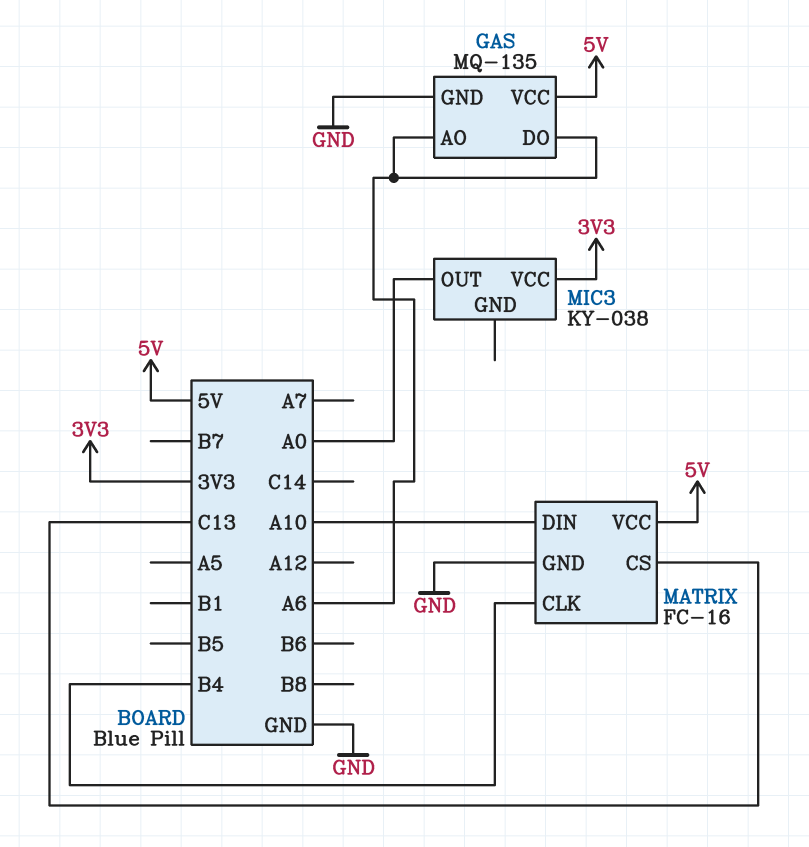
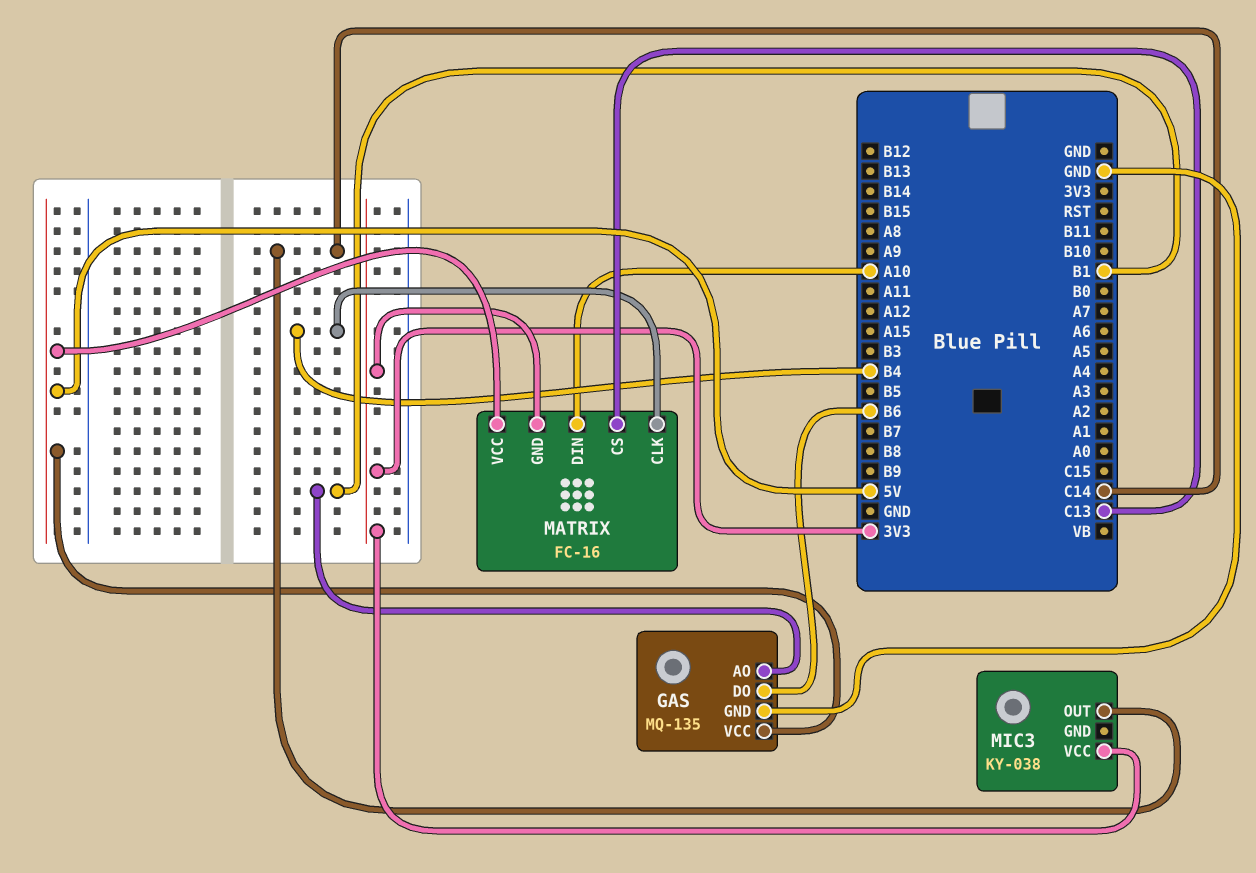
GAS pin AO: A6 -> B1
GAS pin DO: A6 -> B6
MATRIX pin GND: GND -> 3V3
MIC3 pin OUT: A0 -> C14

